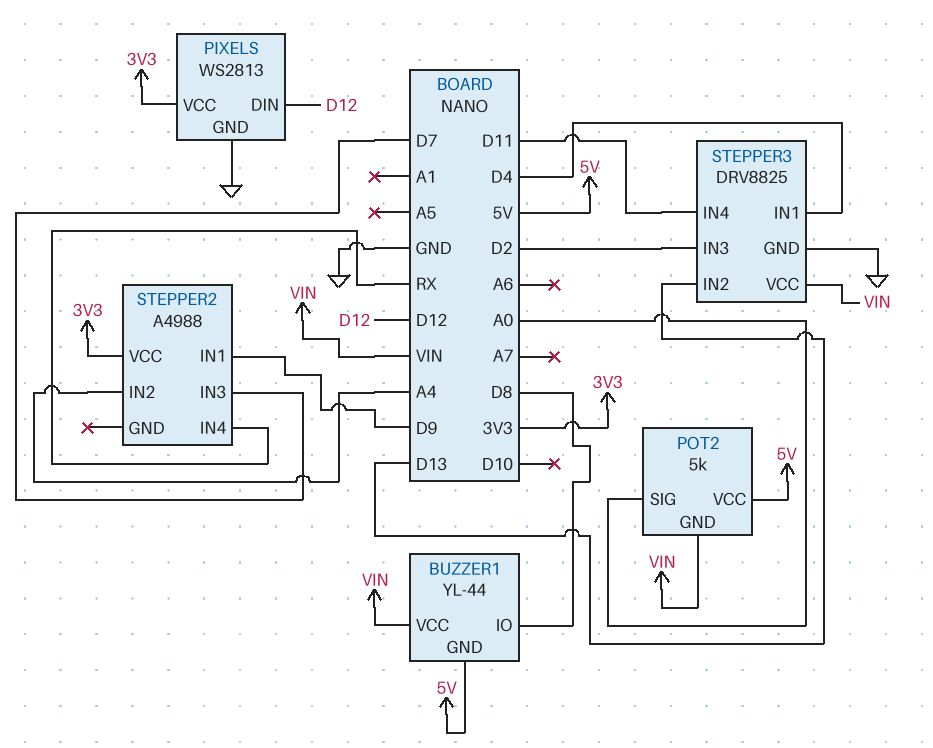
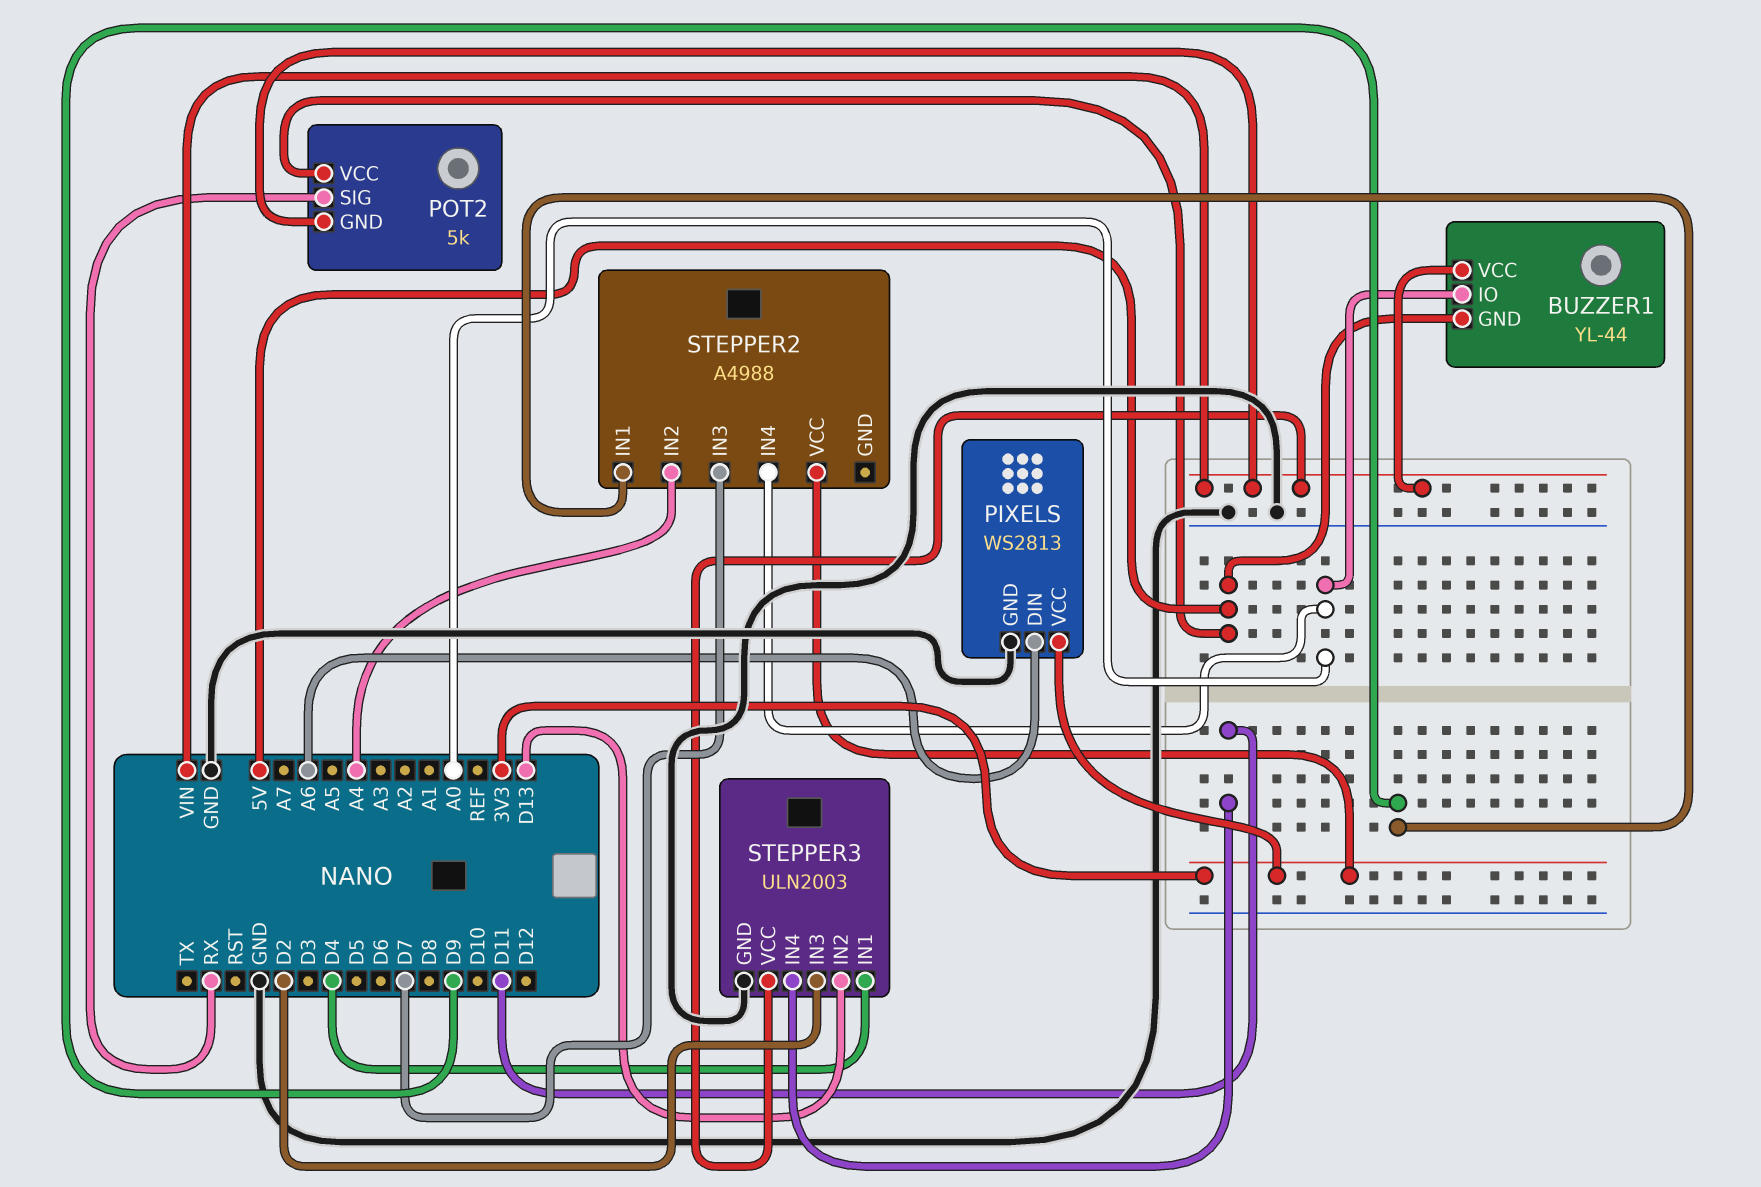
BUZZER1 pin IO: D8 -> A0
PIXELS pin DIN: D12 -> A6
POT2 pin SIG: A0 -> RX
STEPPER2 pin IN4: RX -> A0
STEPPER3: DRV8825 -> ULN2003

